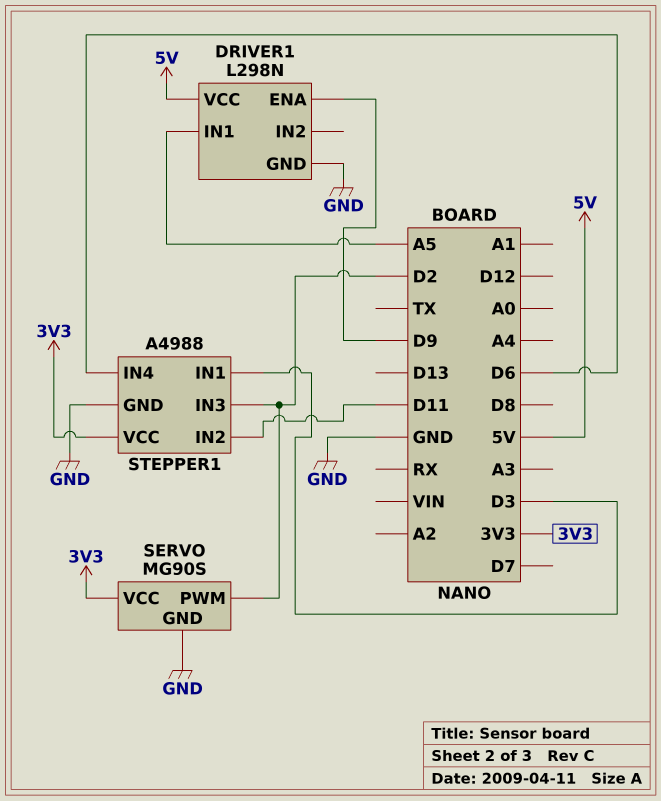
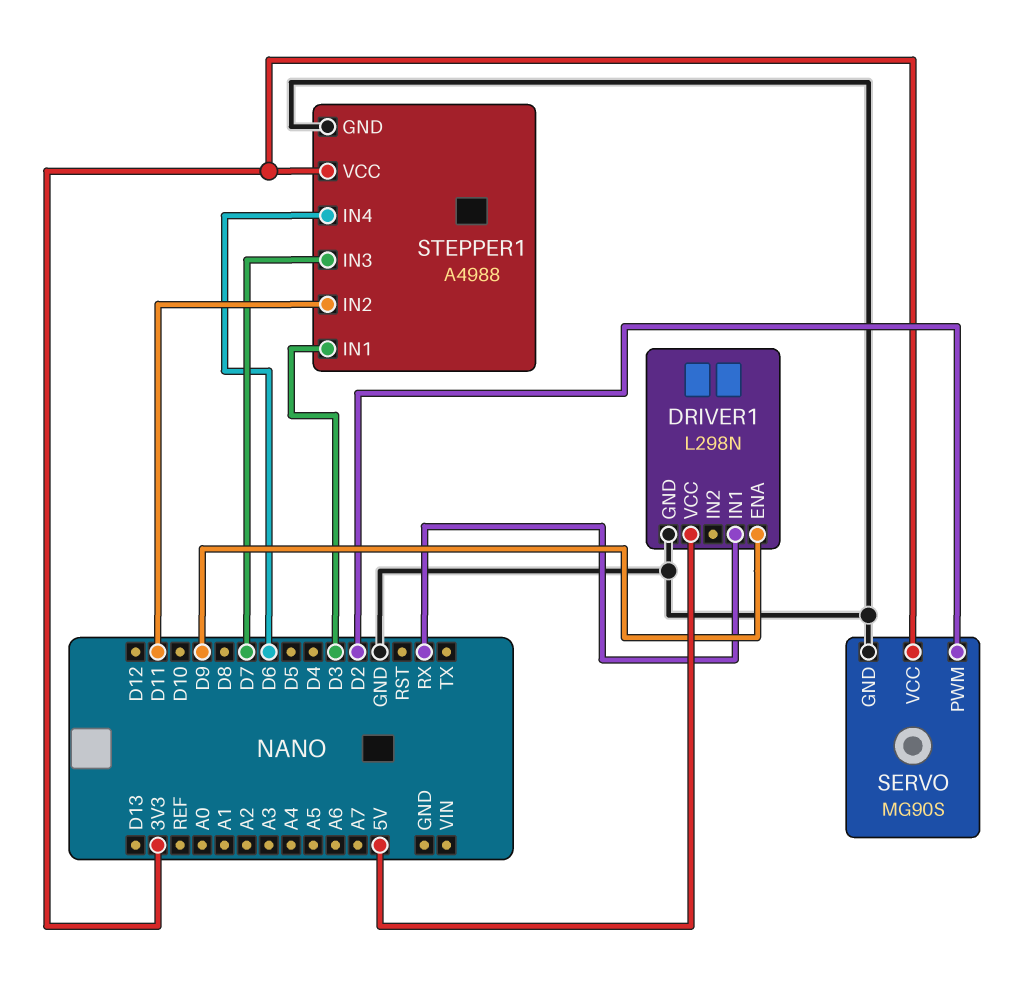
DRIVER1 pin IN1: A5 -> RX
STEPPER1 pin IN3: D2 -> D7

